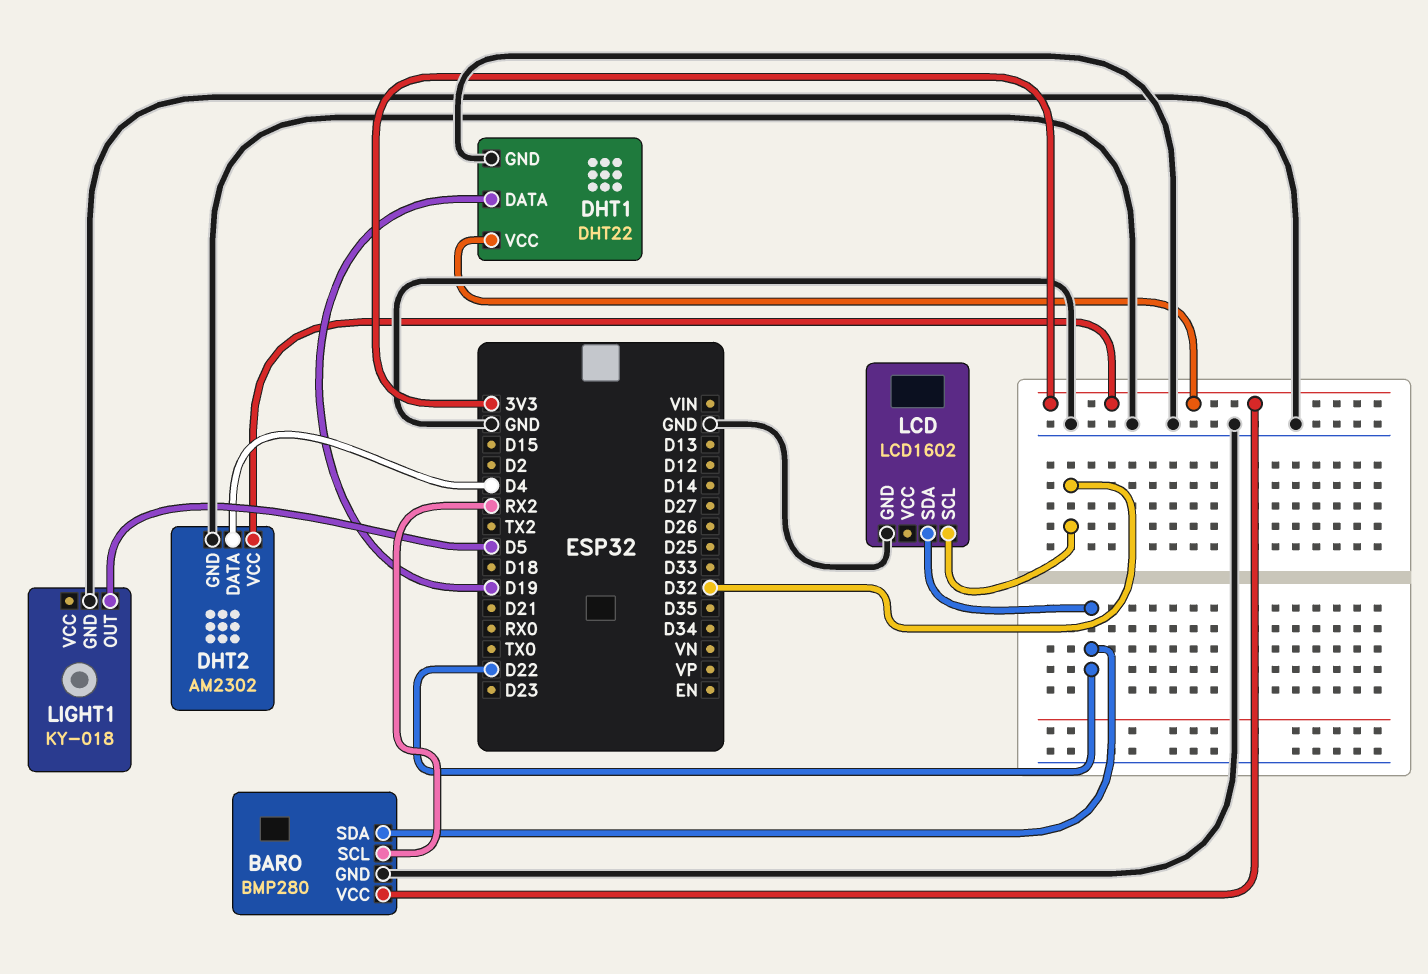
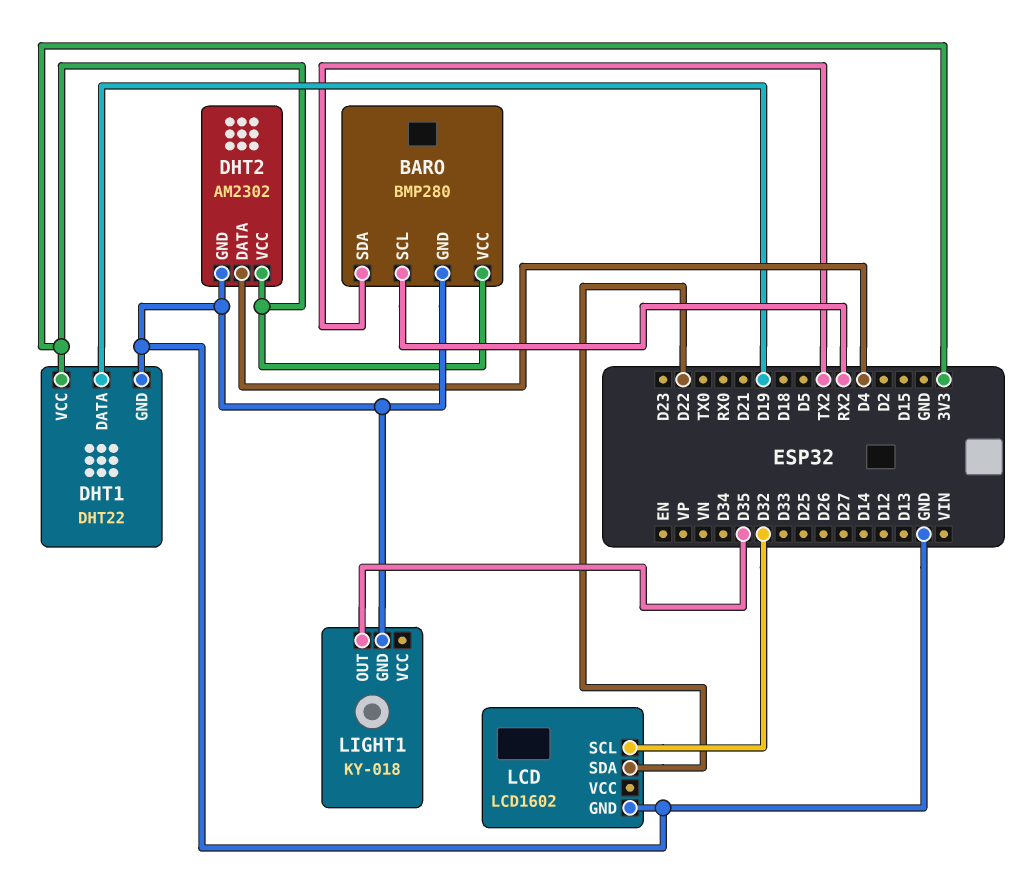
BARO pin SDA: D22 -> TX2
LIGHT1 pin OUT: D5 -> D35

